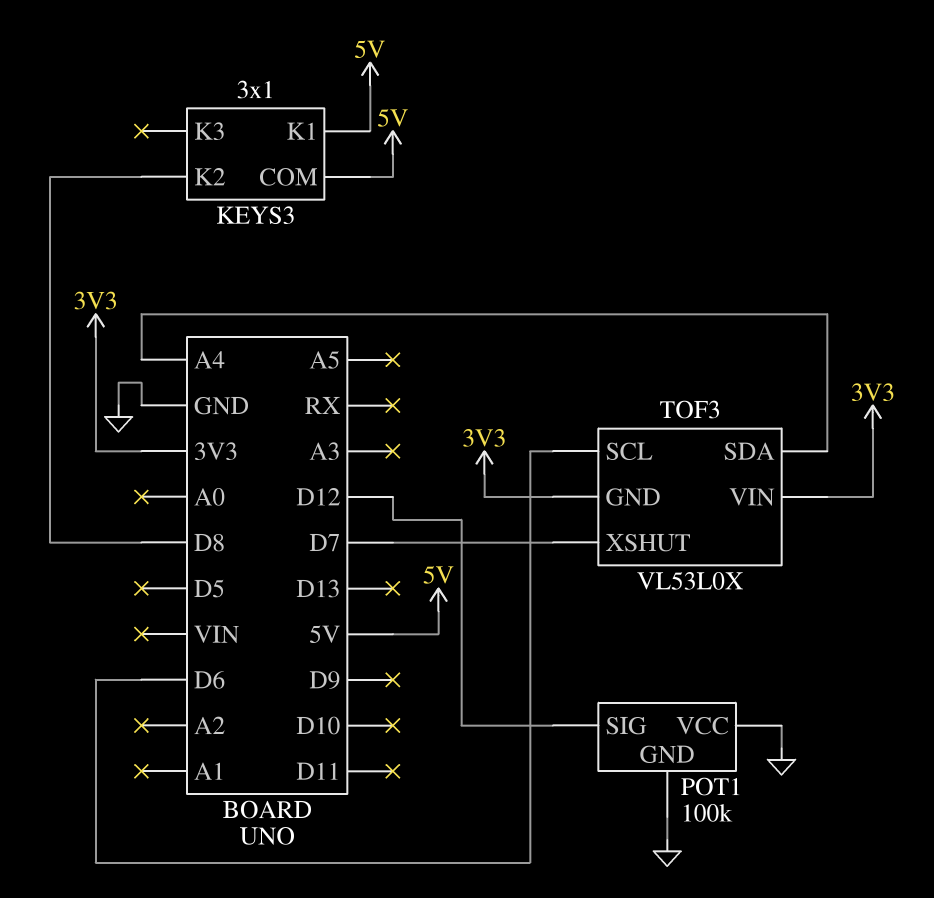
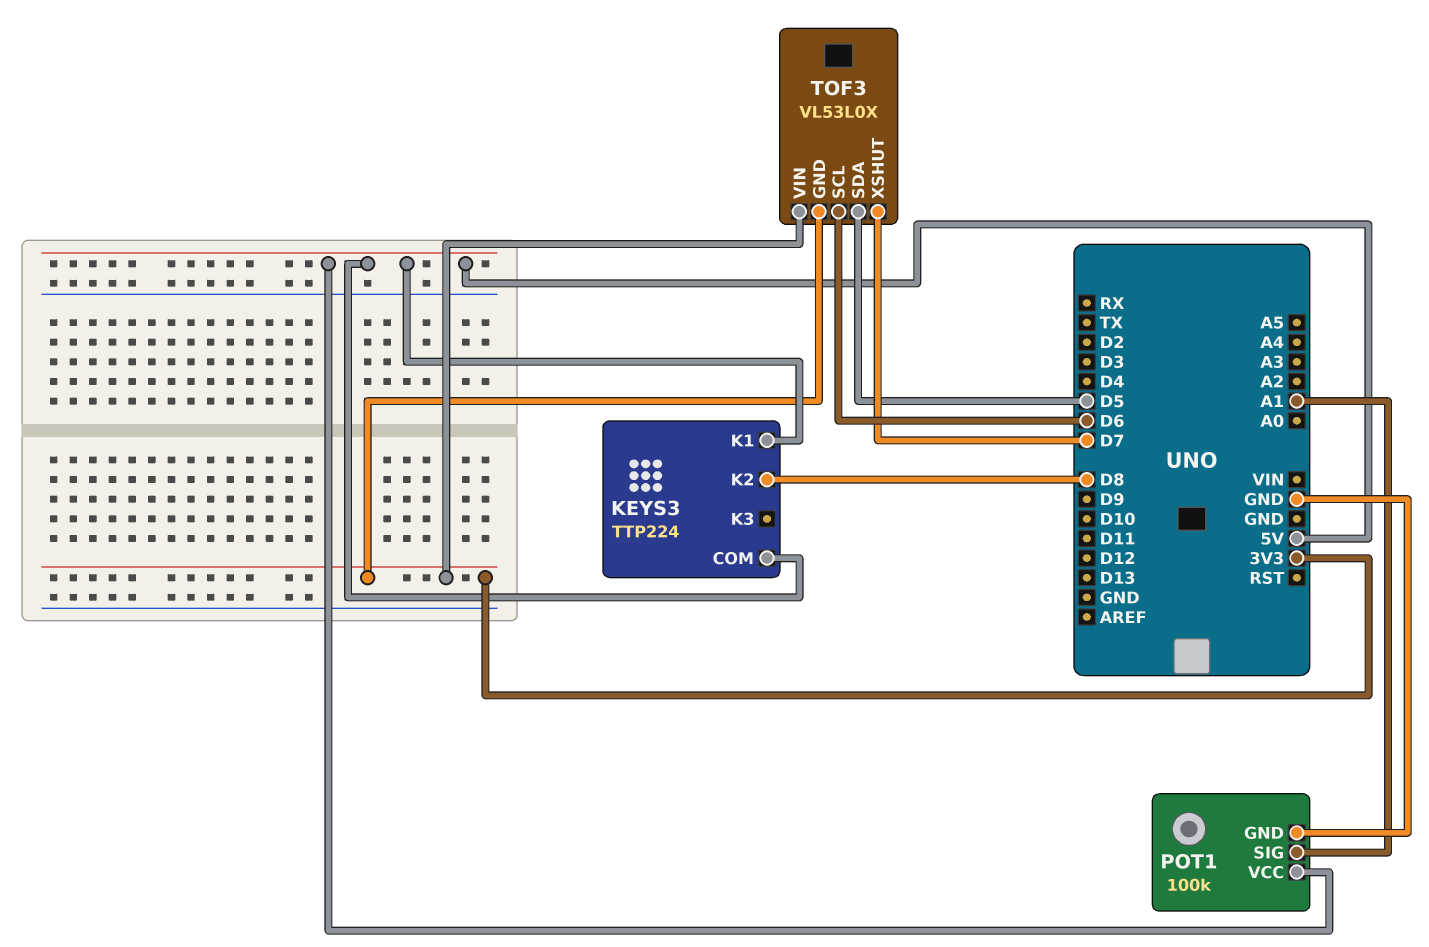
KEYS3: 3x1 -> TTP224
POT1 pin SIG: D12 -> A1
POT1 pin VCC: GND -> 5V
TOF3 pin SDA: A4 -> D5

